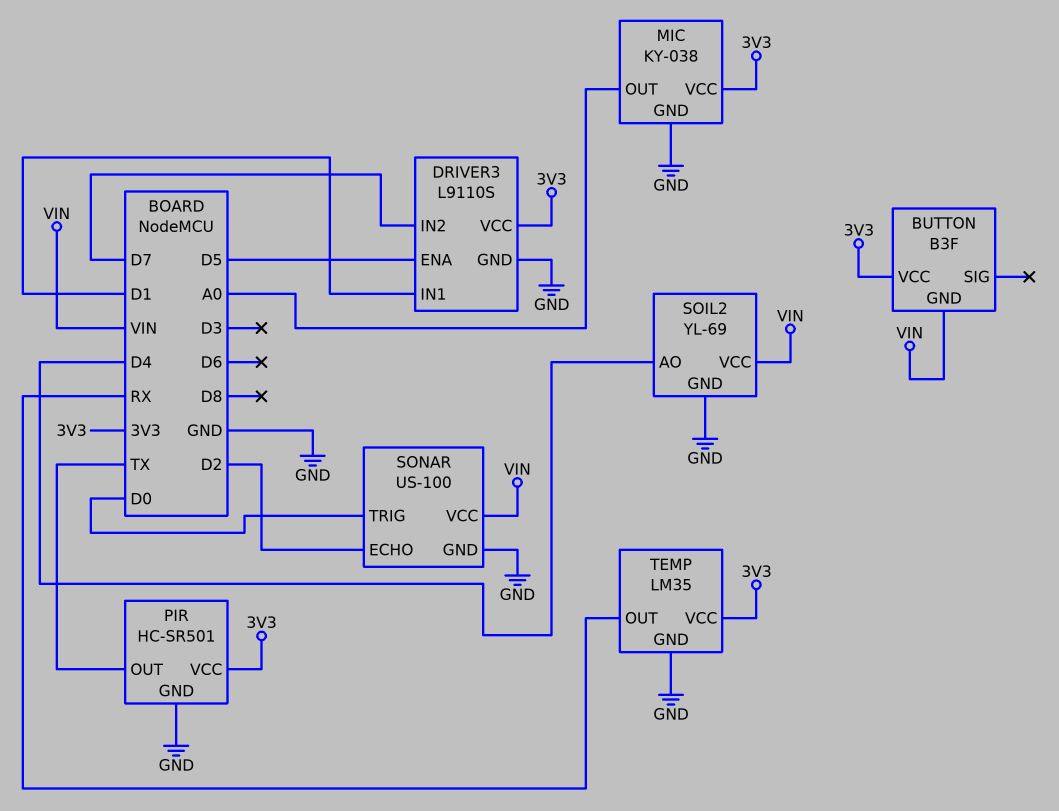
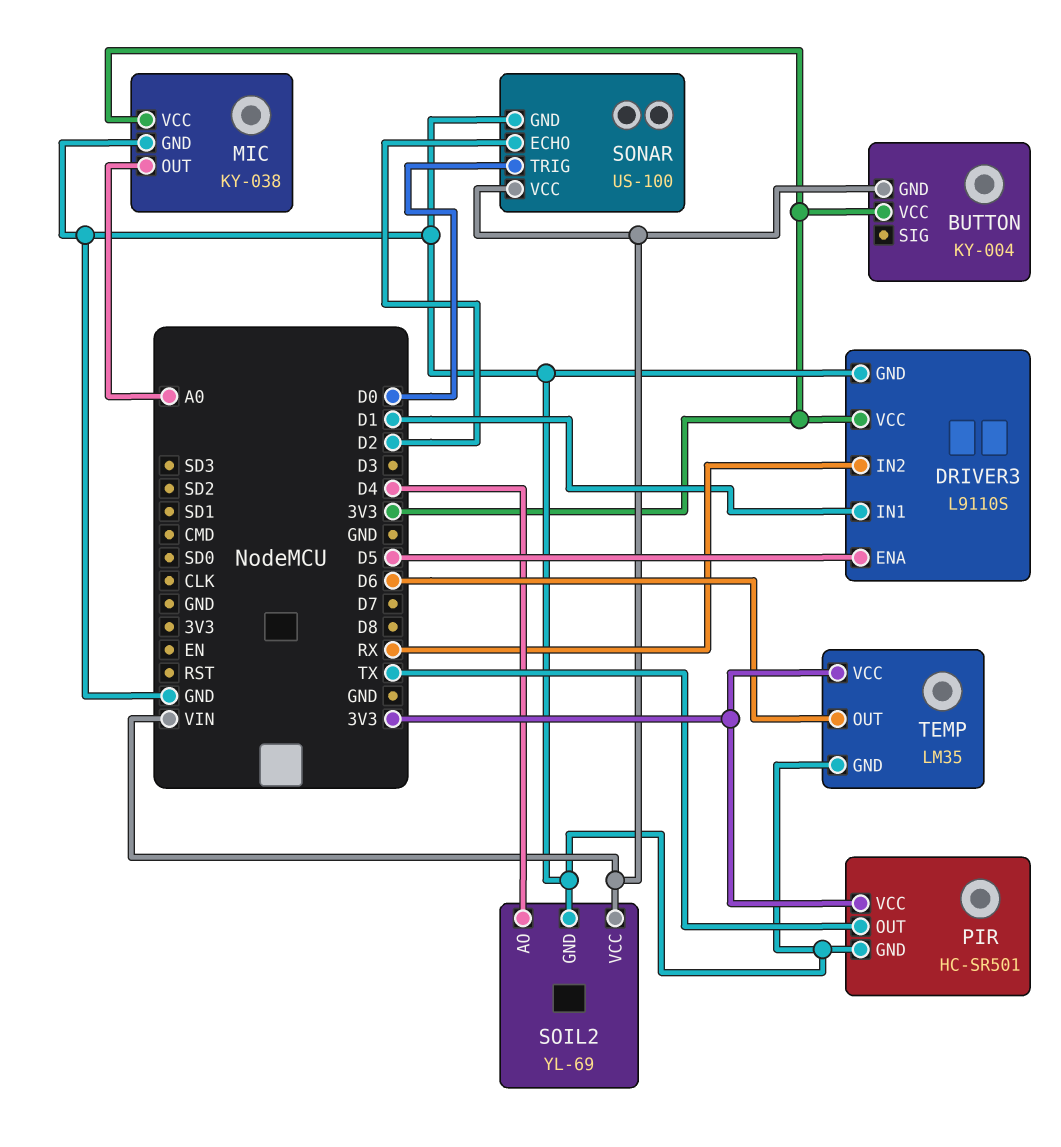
BUTTON: B3F -> KY-004
DRIVER3 pin IN2: D7 -> RX
TEMP pin OUT: RX -> D6

